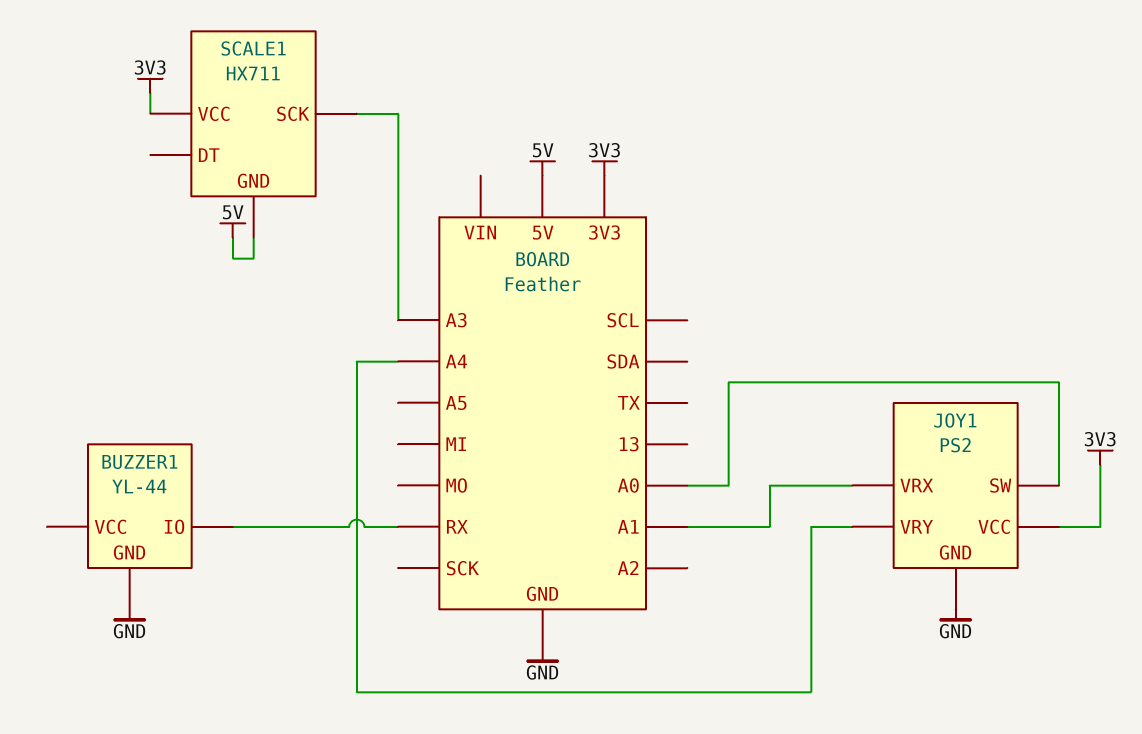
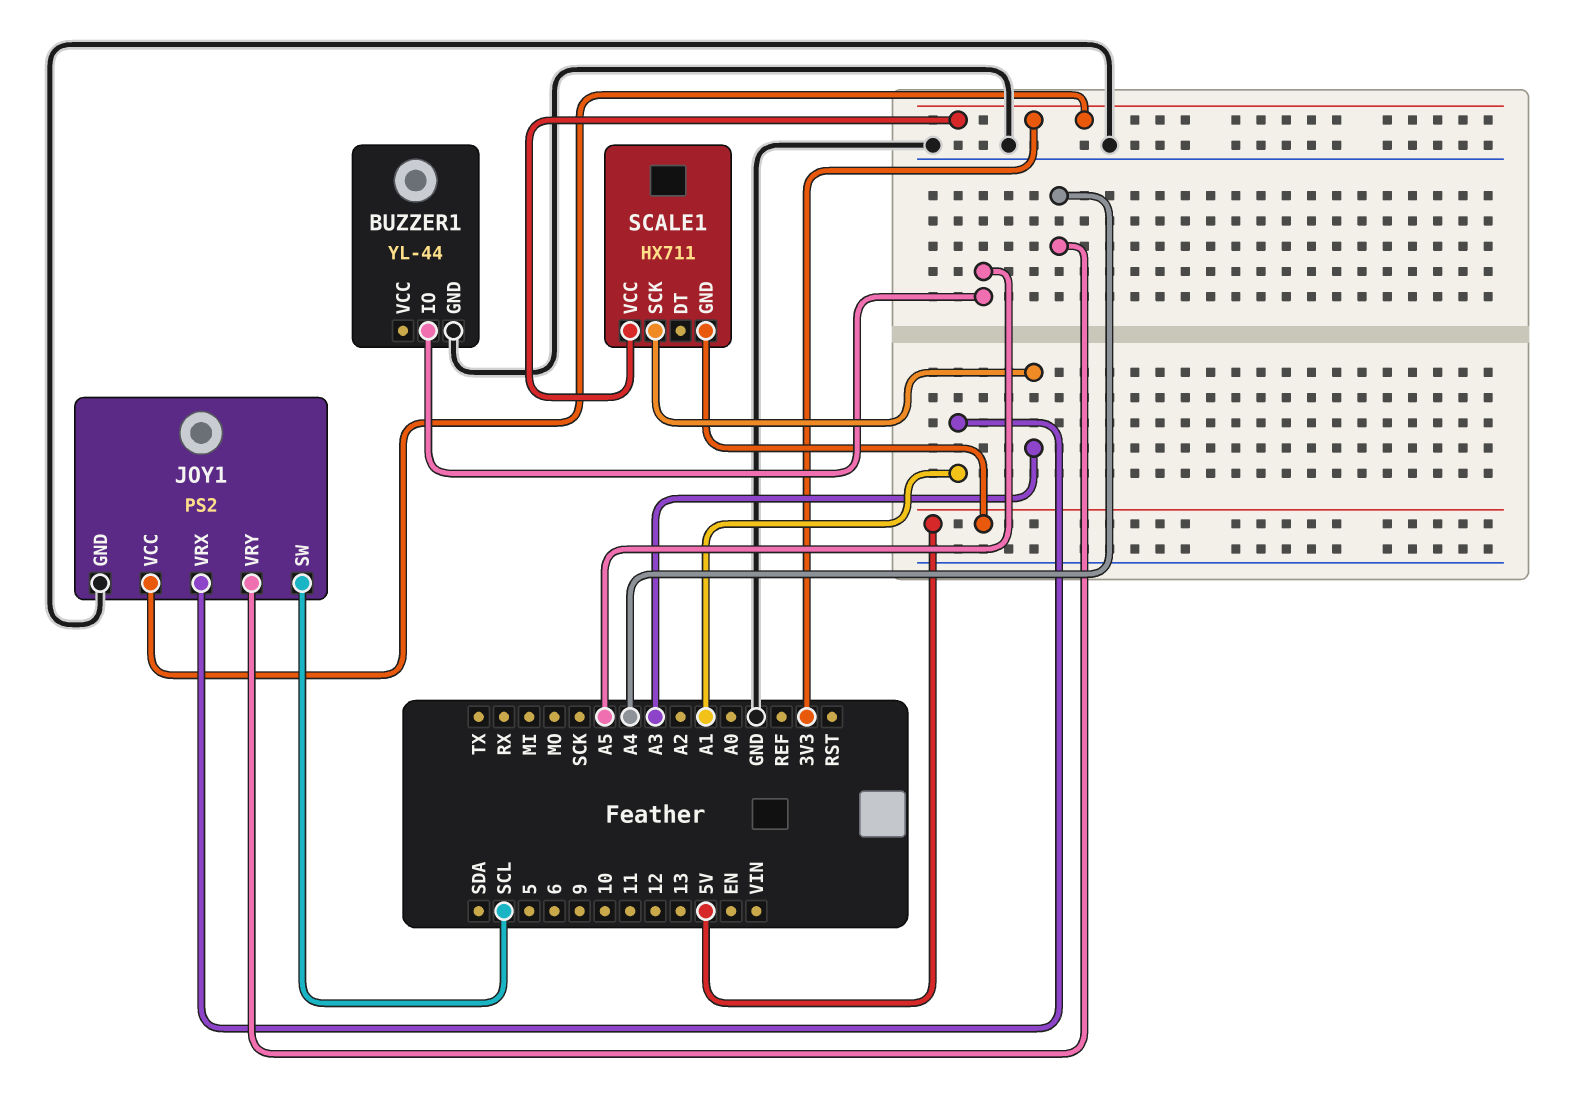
BUZZER1 pin IO: RX -> A5
JOY1 pin SW: A0 -> SCL

